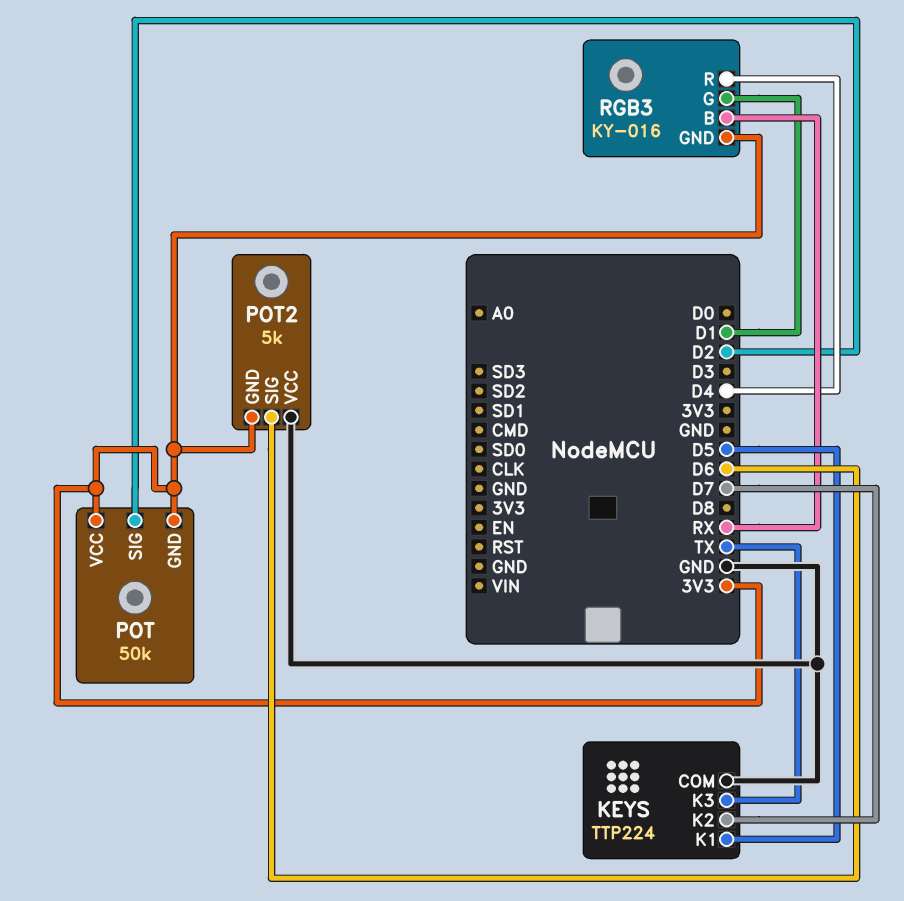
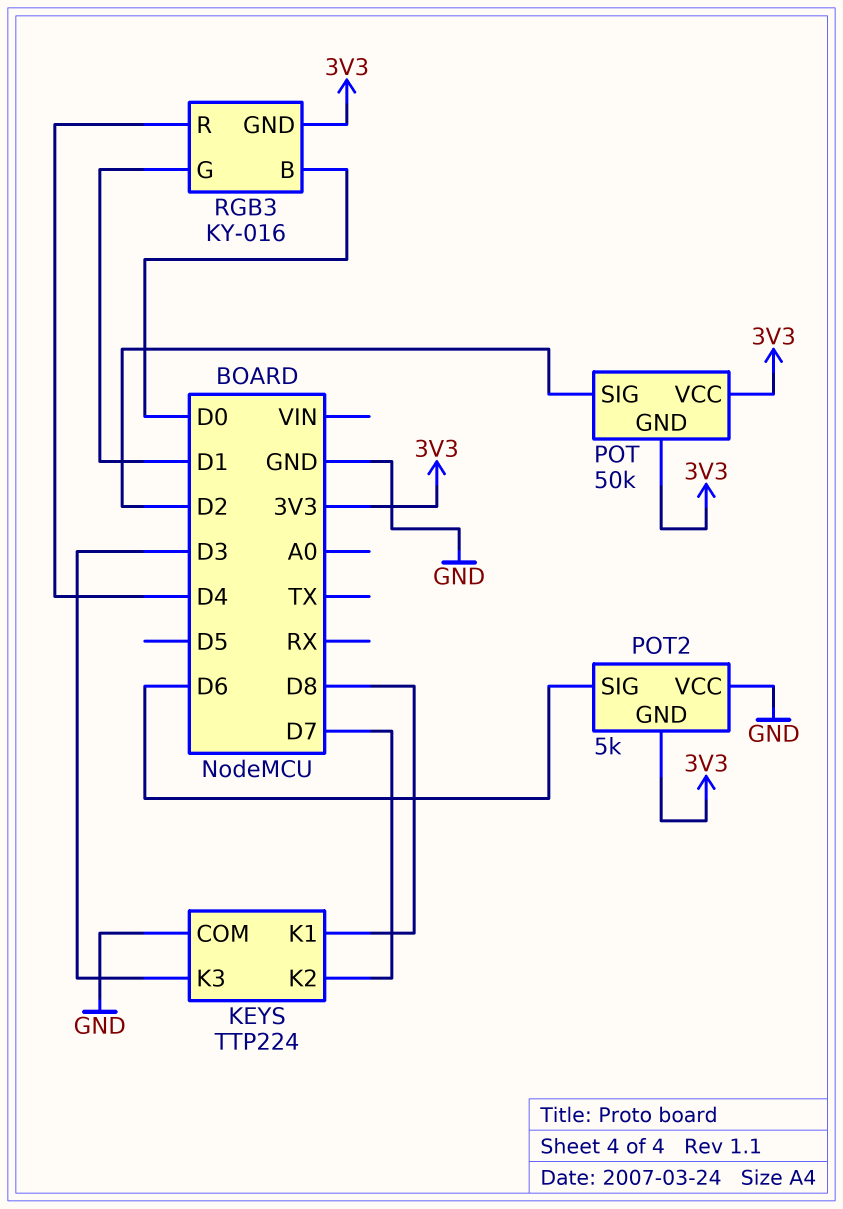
KEYS pin K1: D5 -> D8
KEYS pin K3: TX -> D3
RGB3 pin B: RX -> D0

